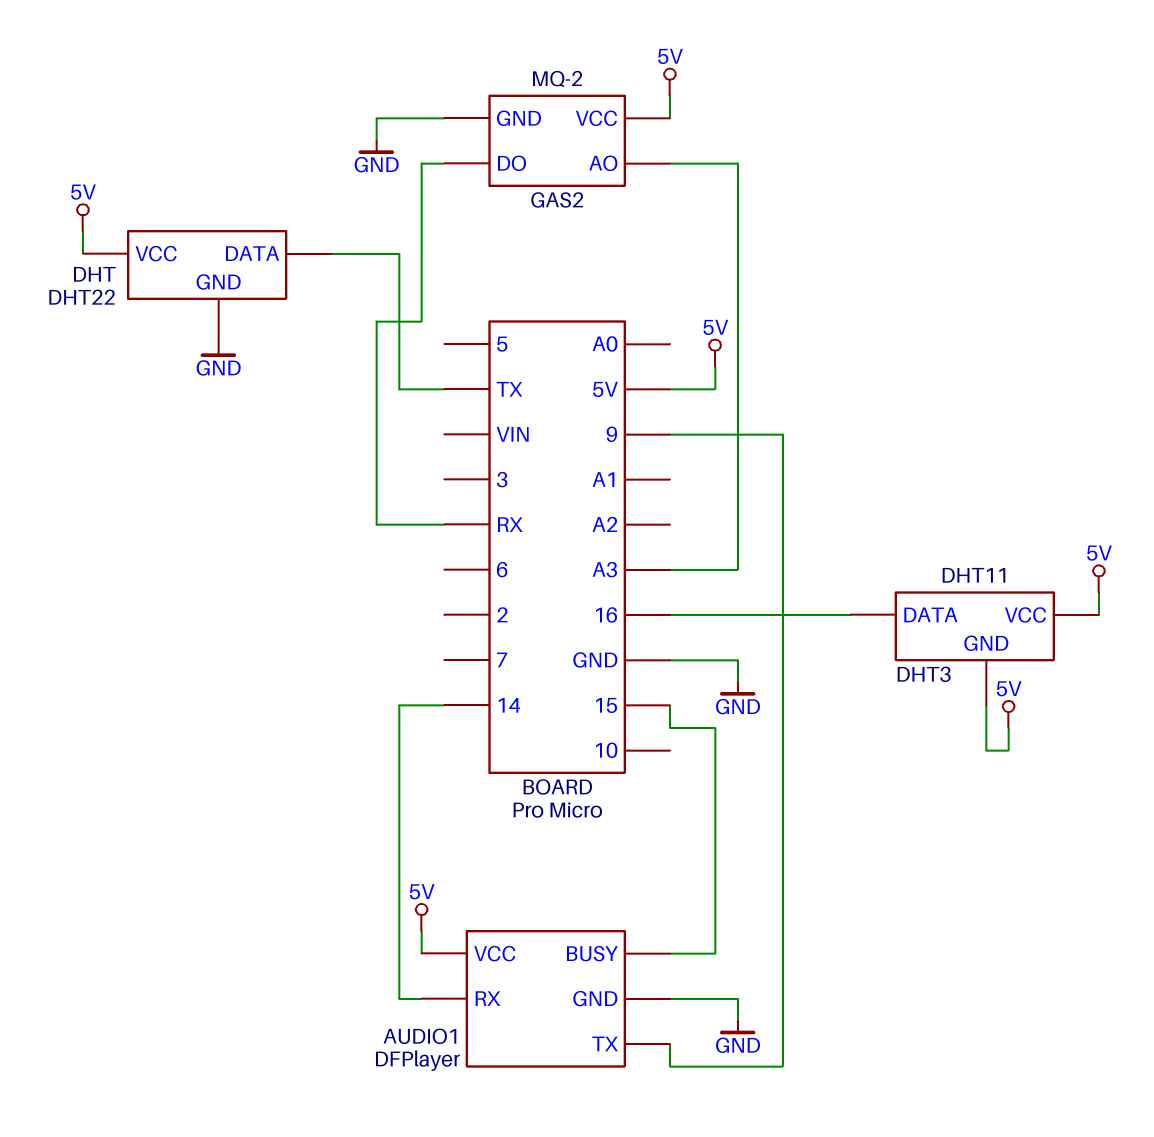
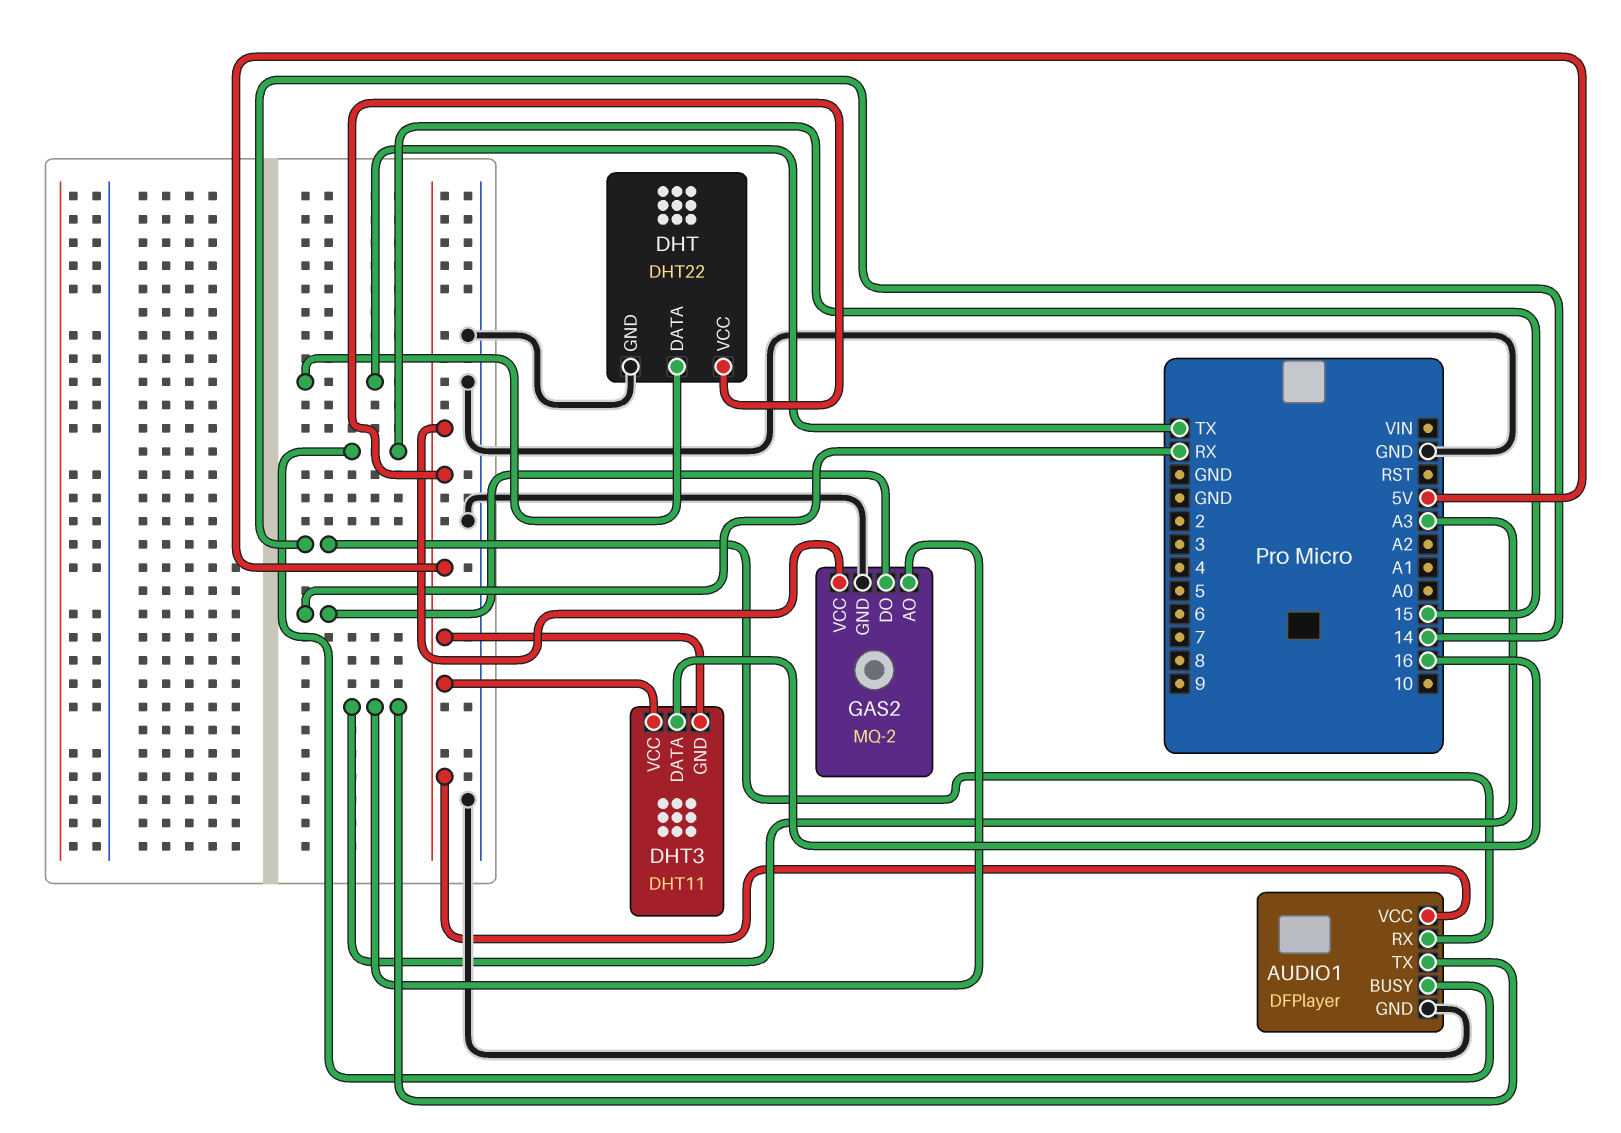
AUDIO1 pin TX: 9 -> A3

